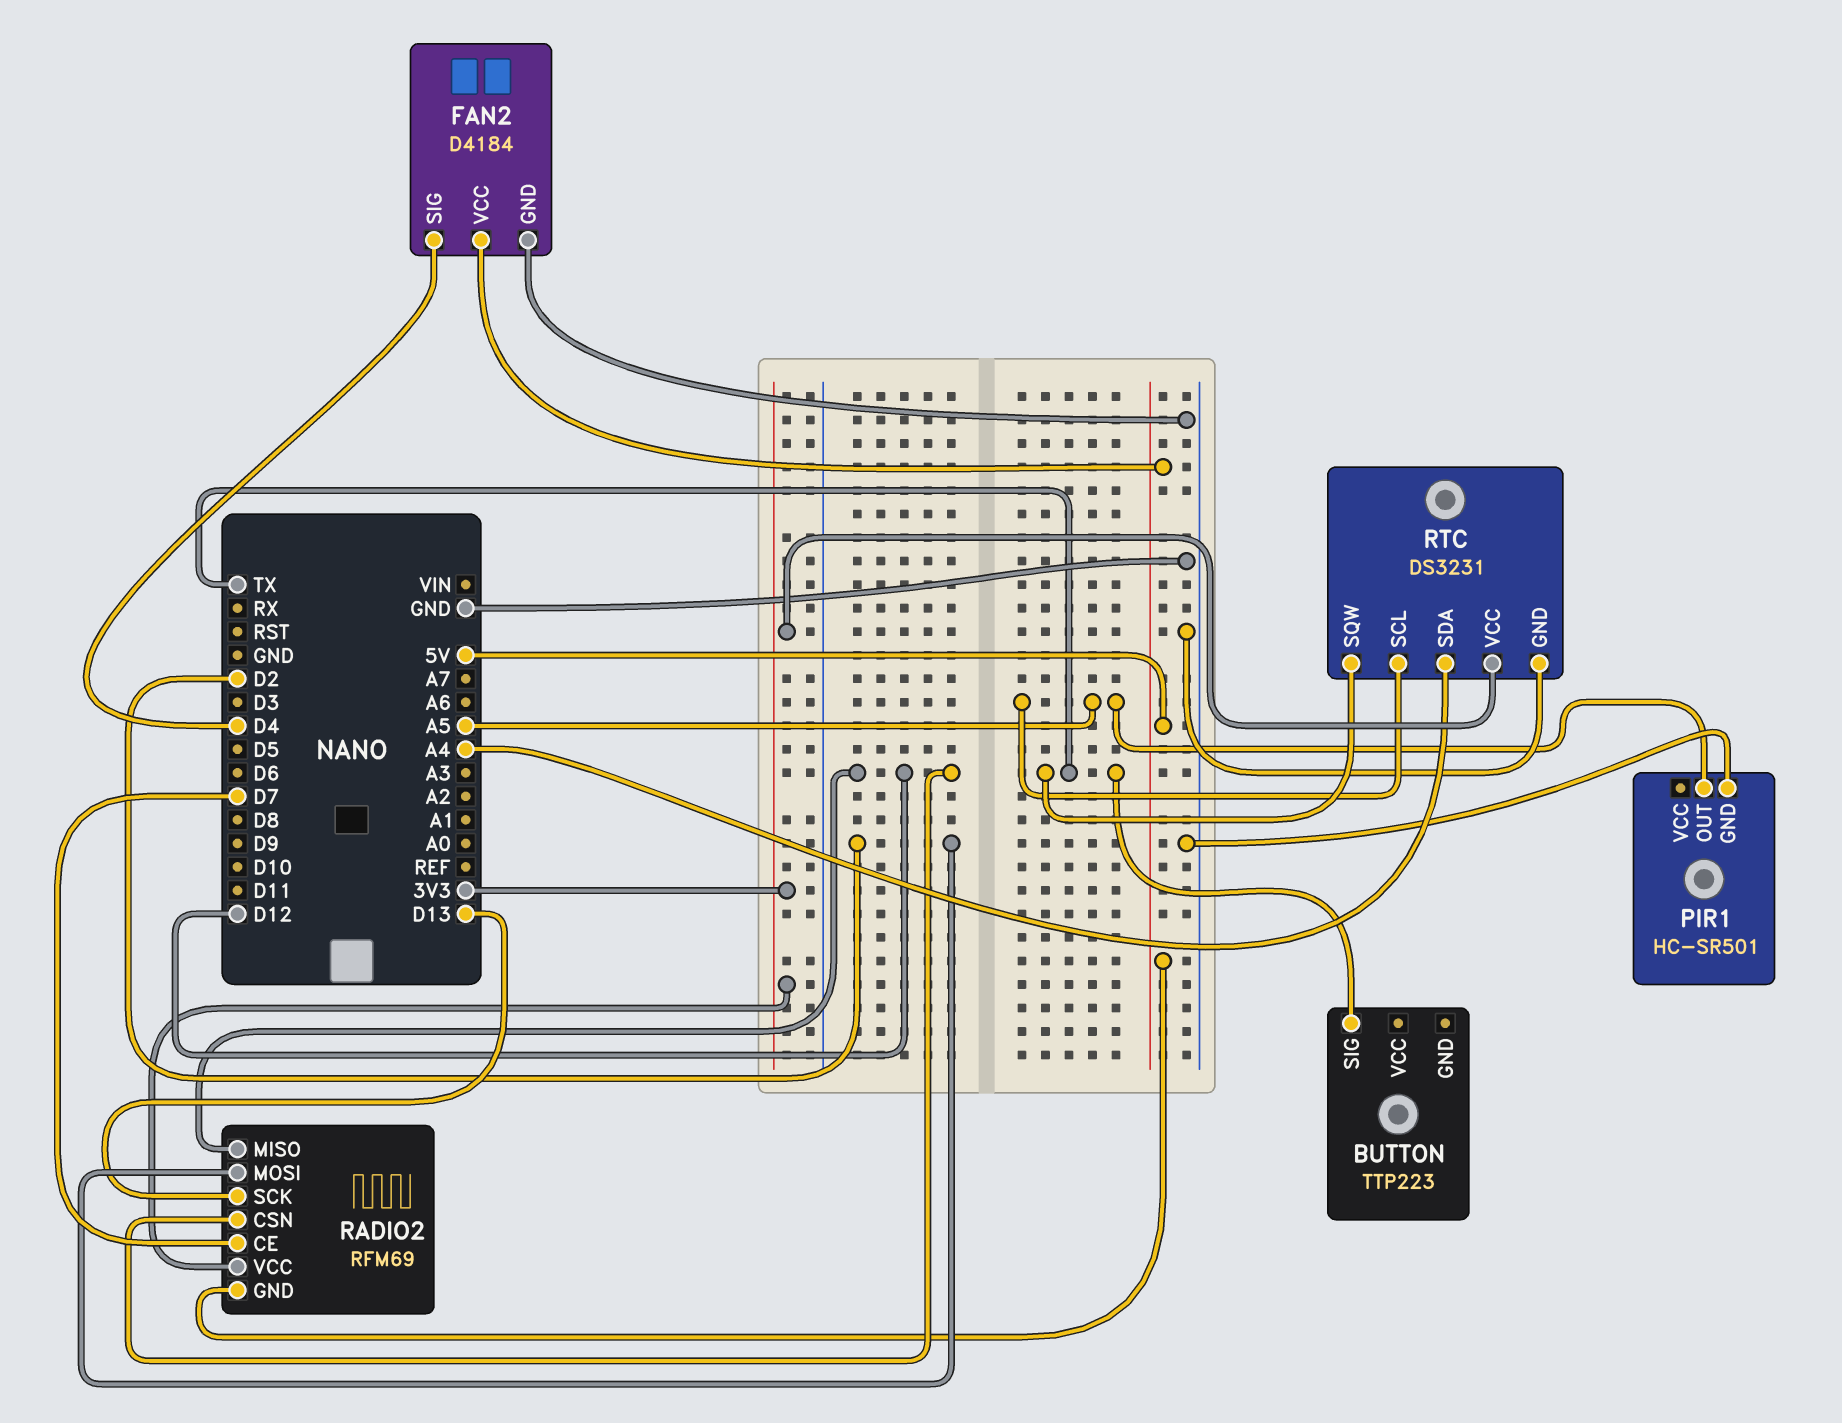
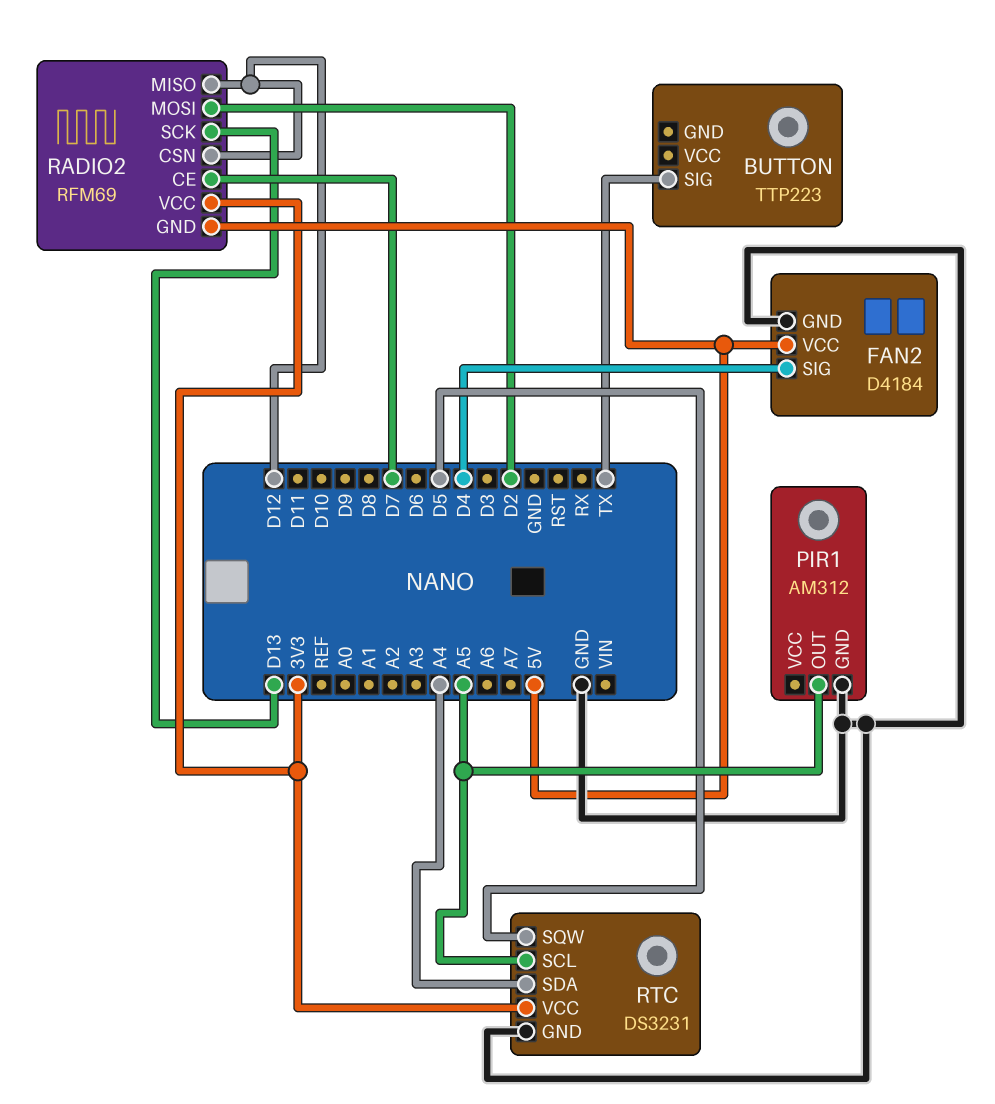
PIR1: HC-SR501 -> AM312
RTC pin SQW: TX -> D5

